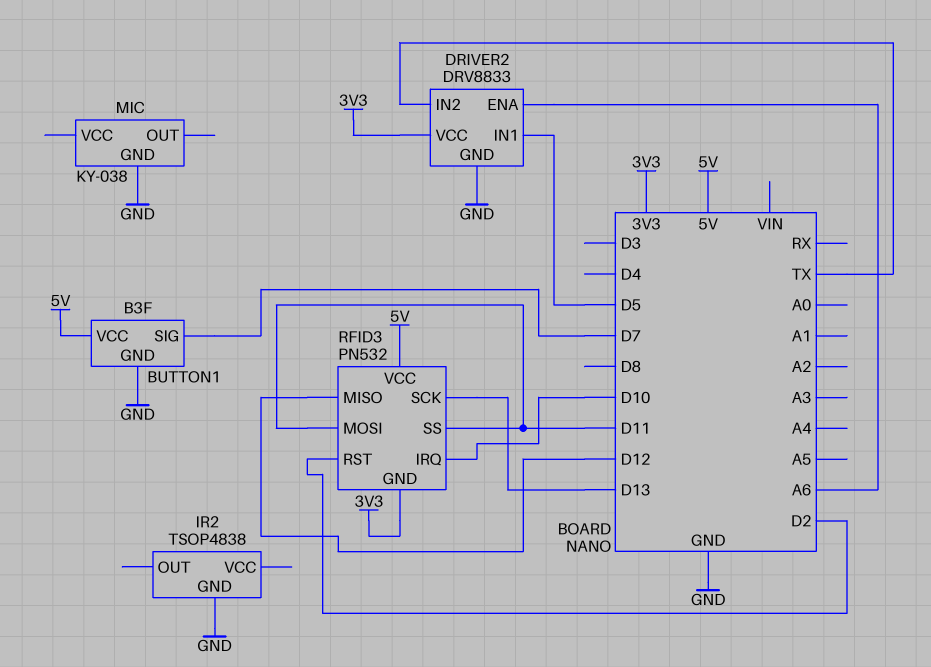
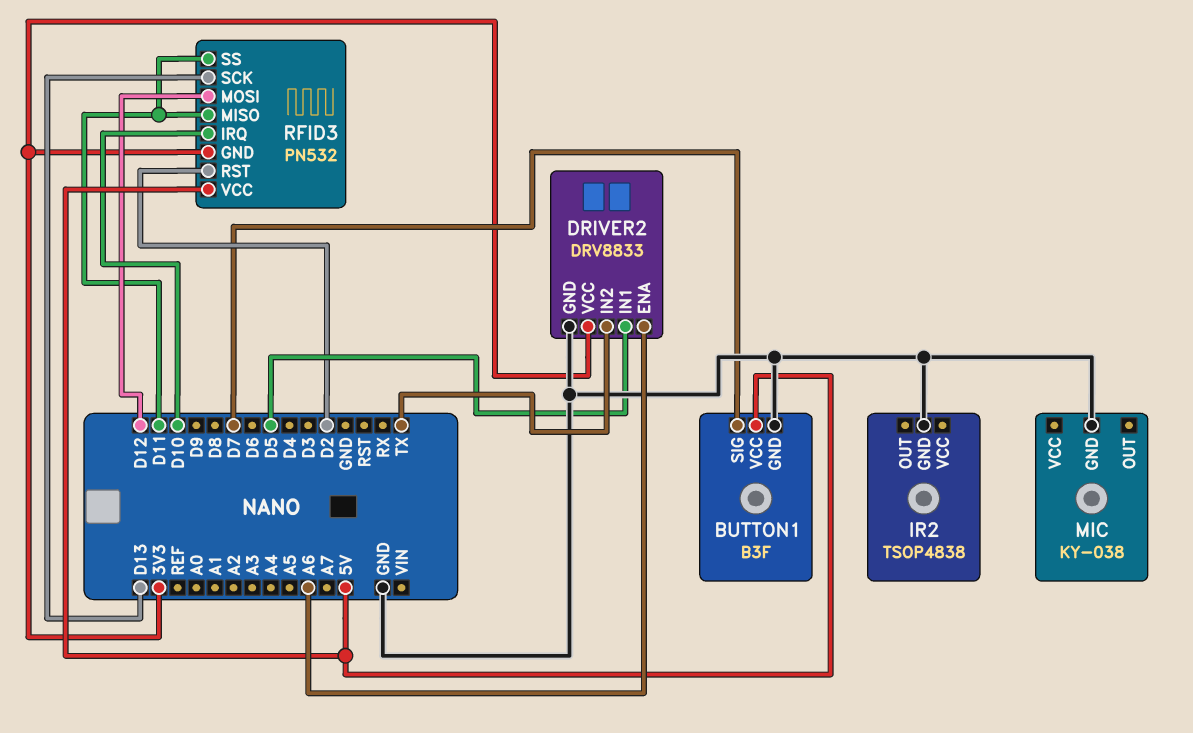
RFID3 pin MISO: D12 -> D11
RFID3 pin MOSI: D11 -> D12

